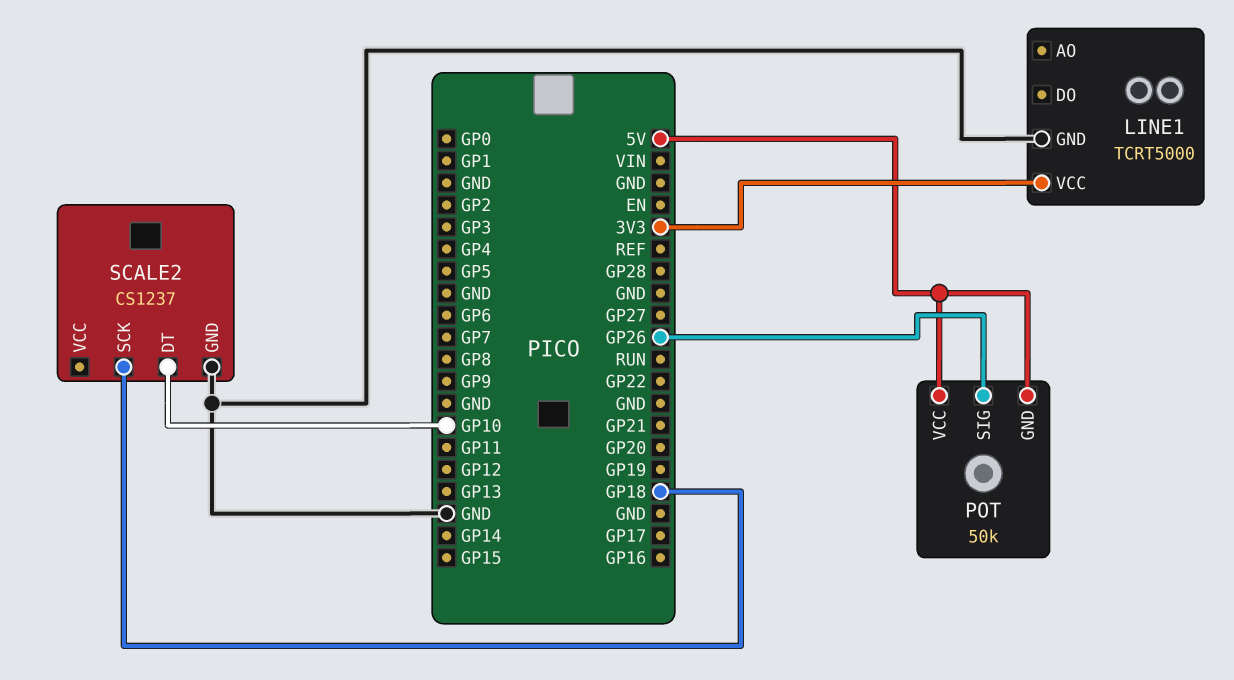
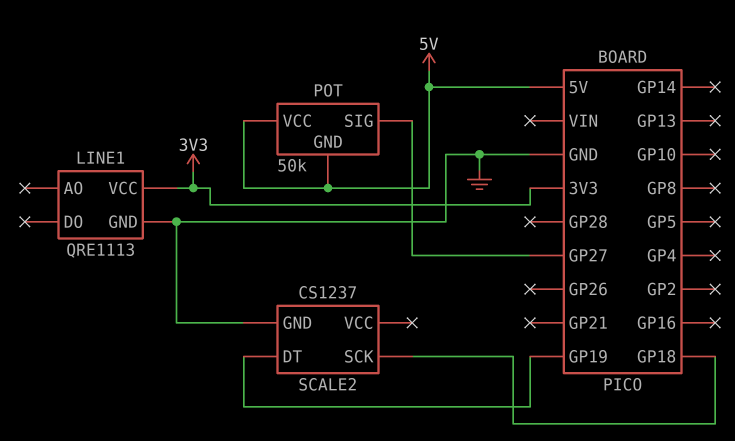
LINE1: TCRT5000 -> QRE1113
POT pin SIG: GP26 -> GP27
SCALE2 pin DT: GP10 -> GP19

